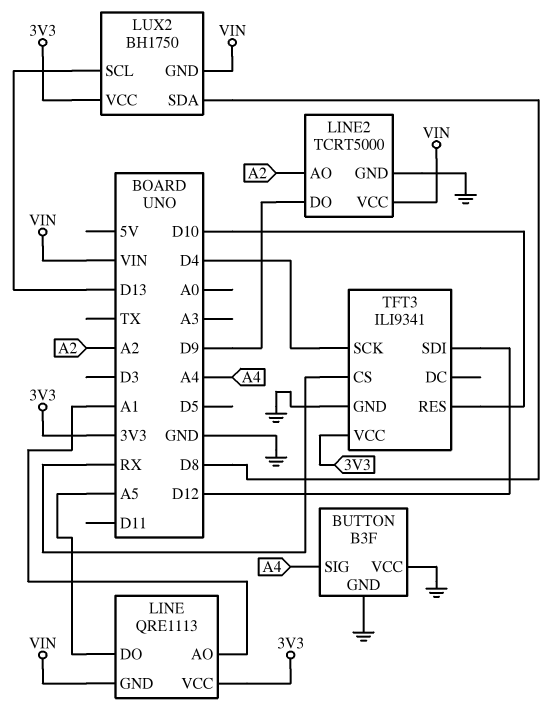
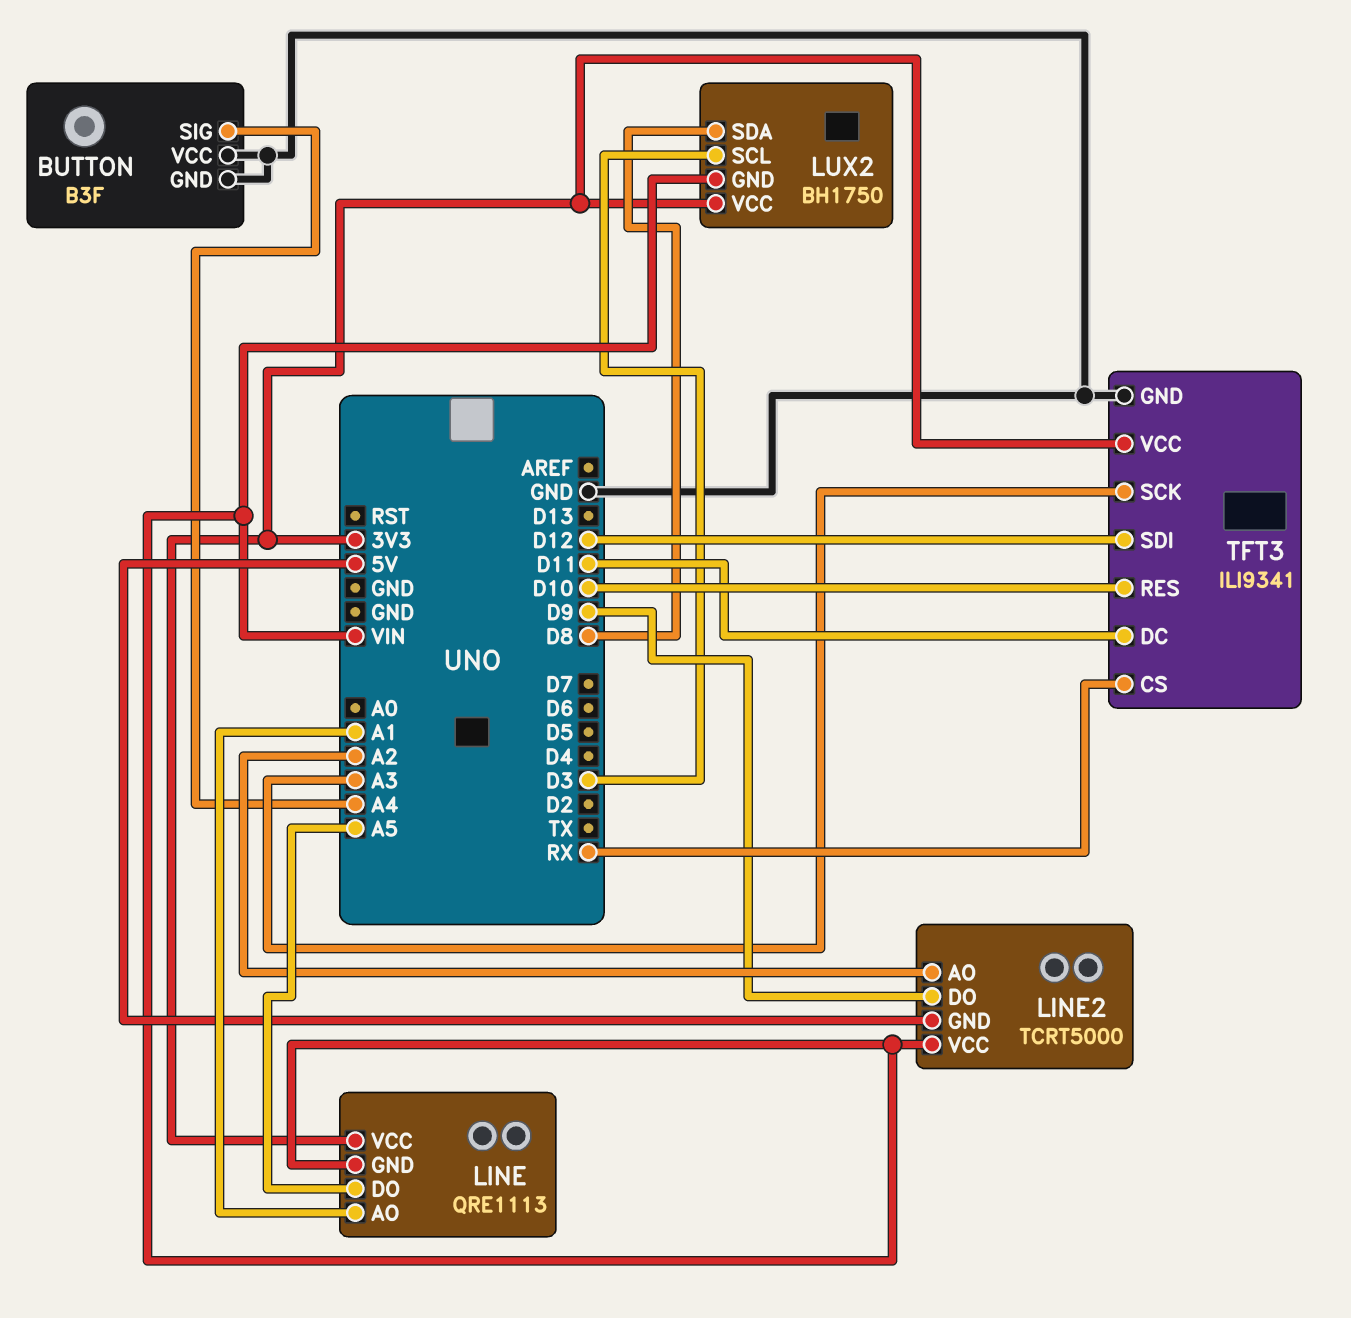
LINE2 pin GND: GND -> 5V
LUX2 pin SCL: D13 -> D3
TFT3 pin DC: none -> D11
TFT3 pin SCK: D4 -> A3

